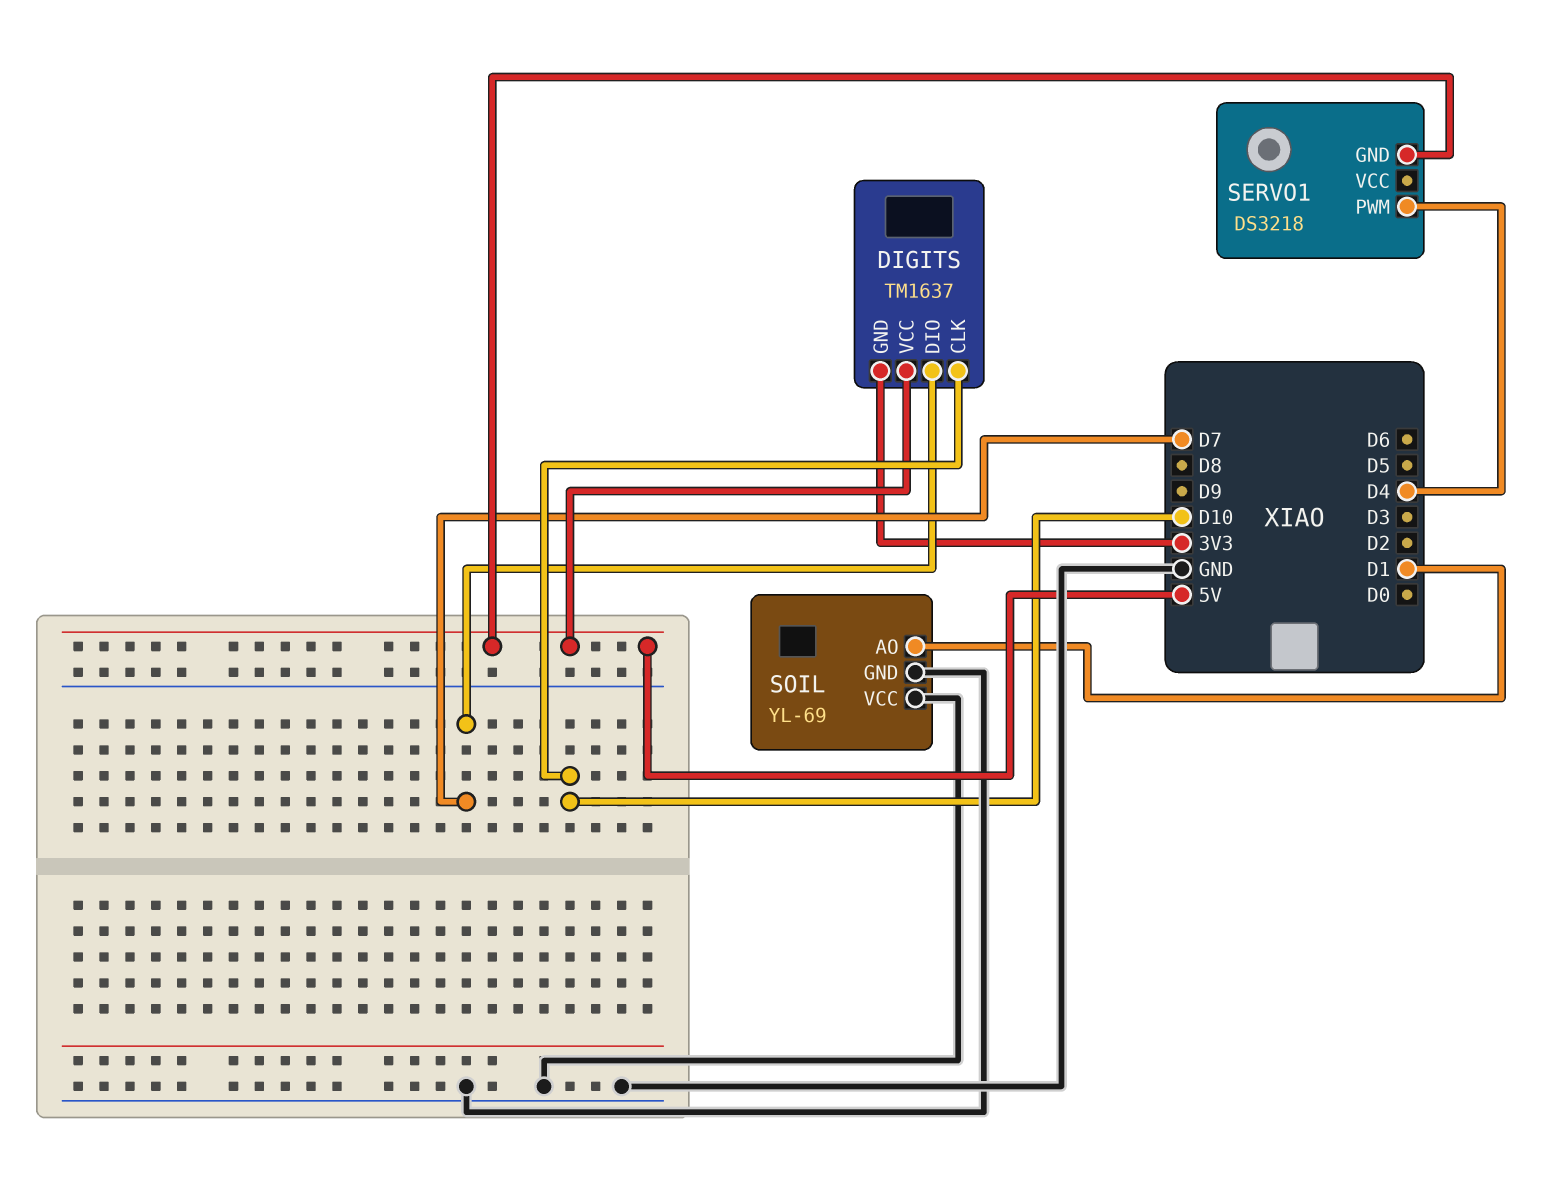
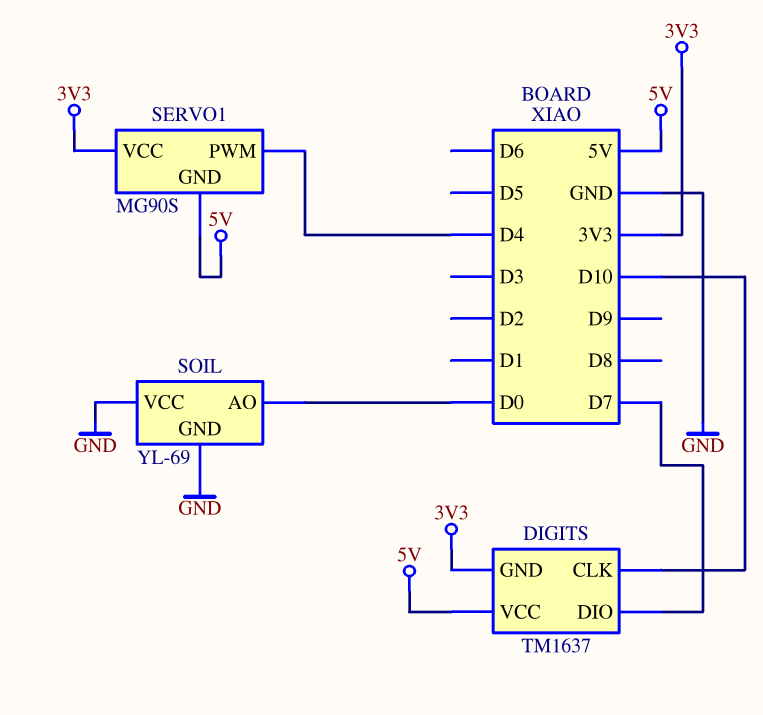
SERVO1: DS3218 -> MG90S
SERVO1 pin VCC: none -> 3V3
SOIL pin AO: D1 -> D0

